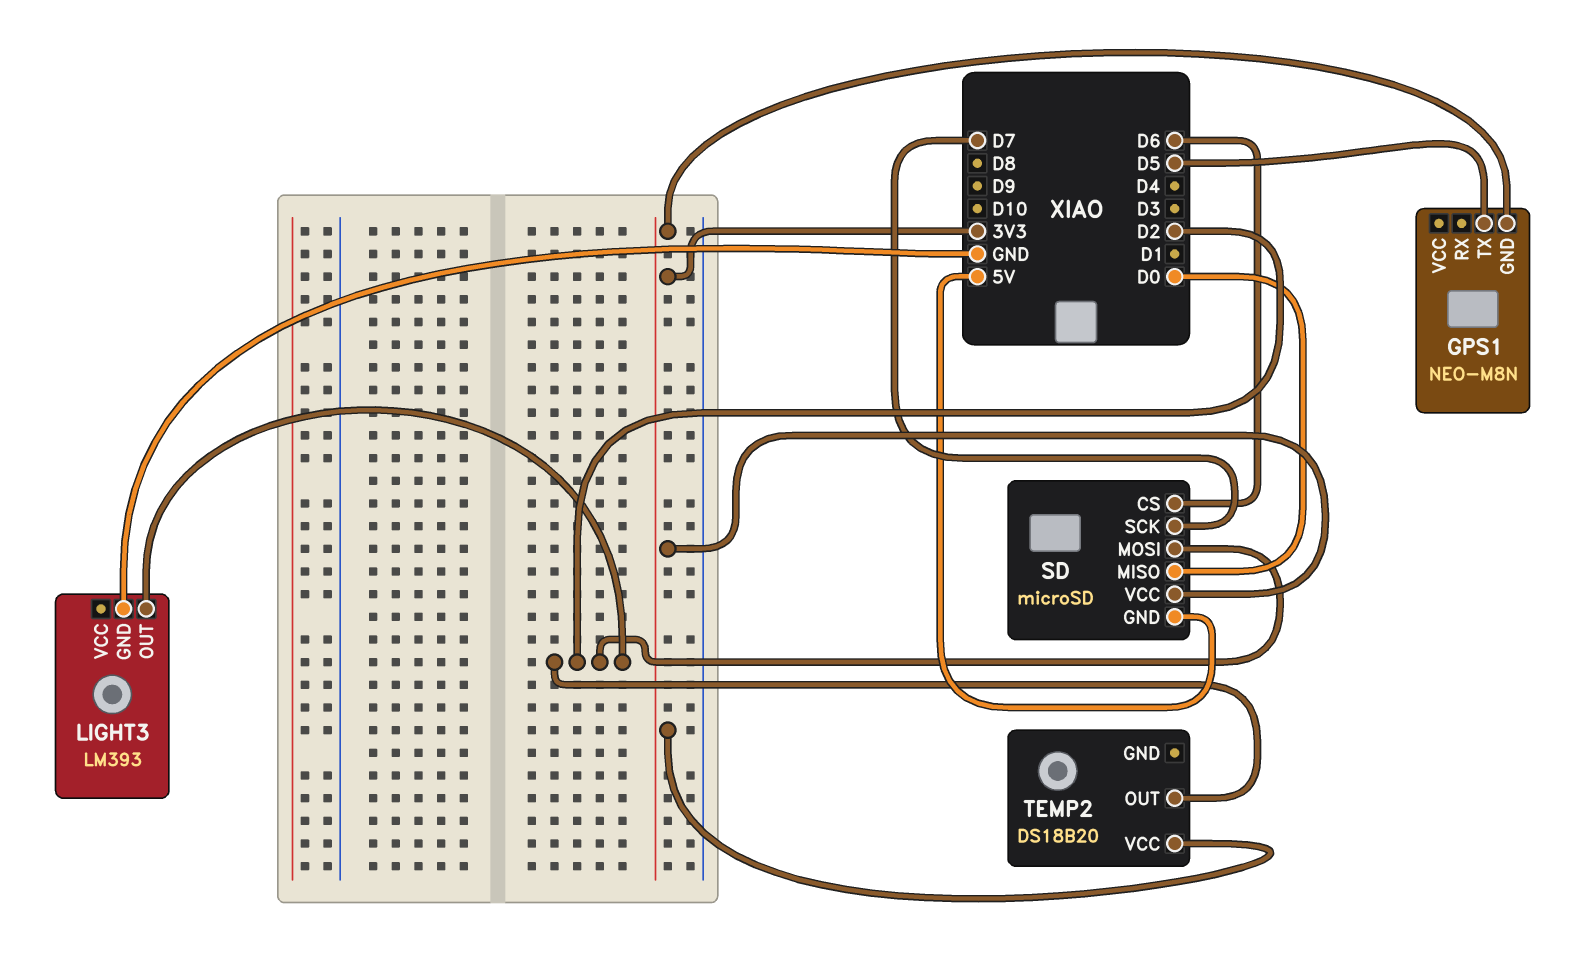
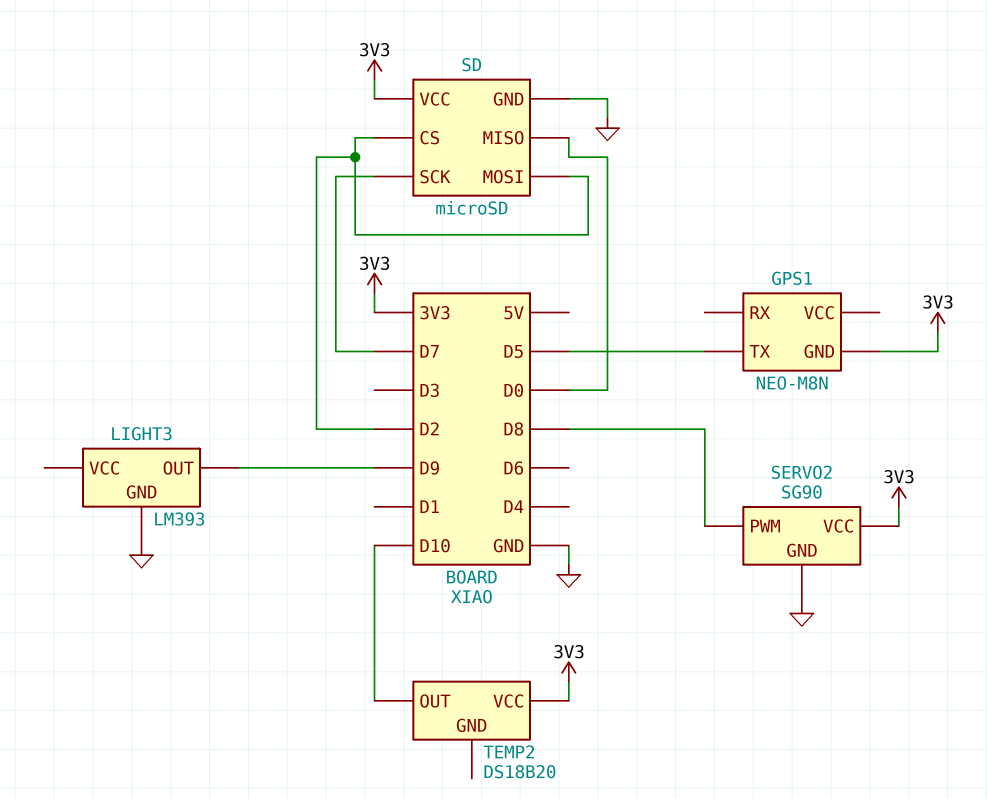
LIGHT3 pin OUT: D2 -> D9
SD pin CS: D6 -> D2
SD pin GND: 5V -> GND
SERVO2: none -> SG90
SERVO2 pin GND: none -> GND
SERVO2 pin PWM: none -> D8
SERVO2 pin VCC: none -> 3V3
TEMP2 pin OUT: D2 -> D10

